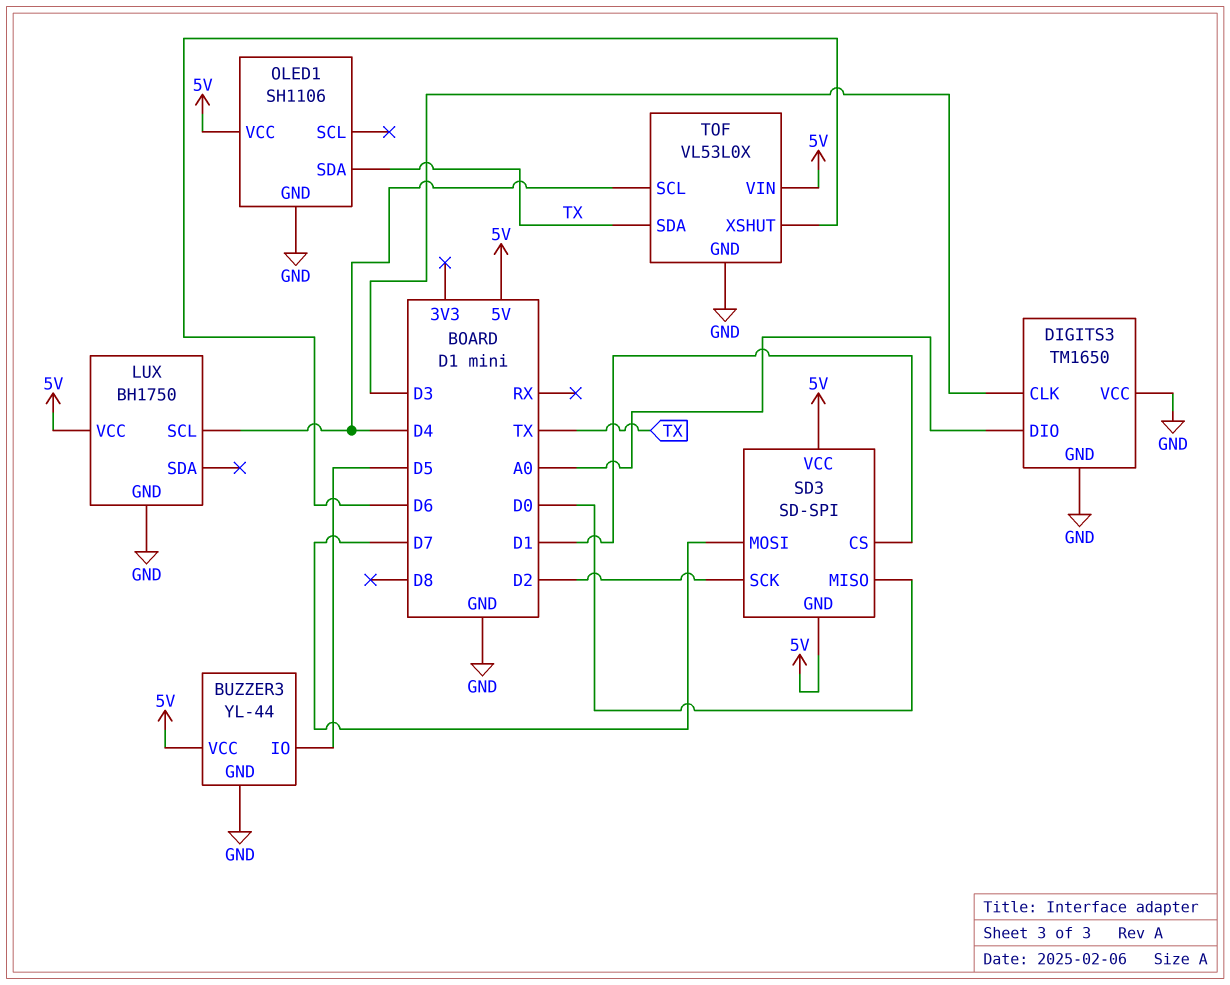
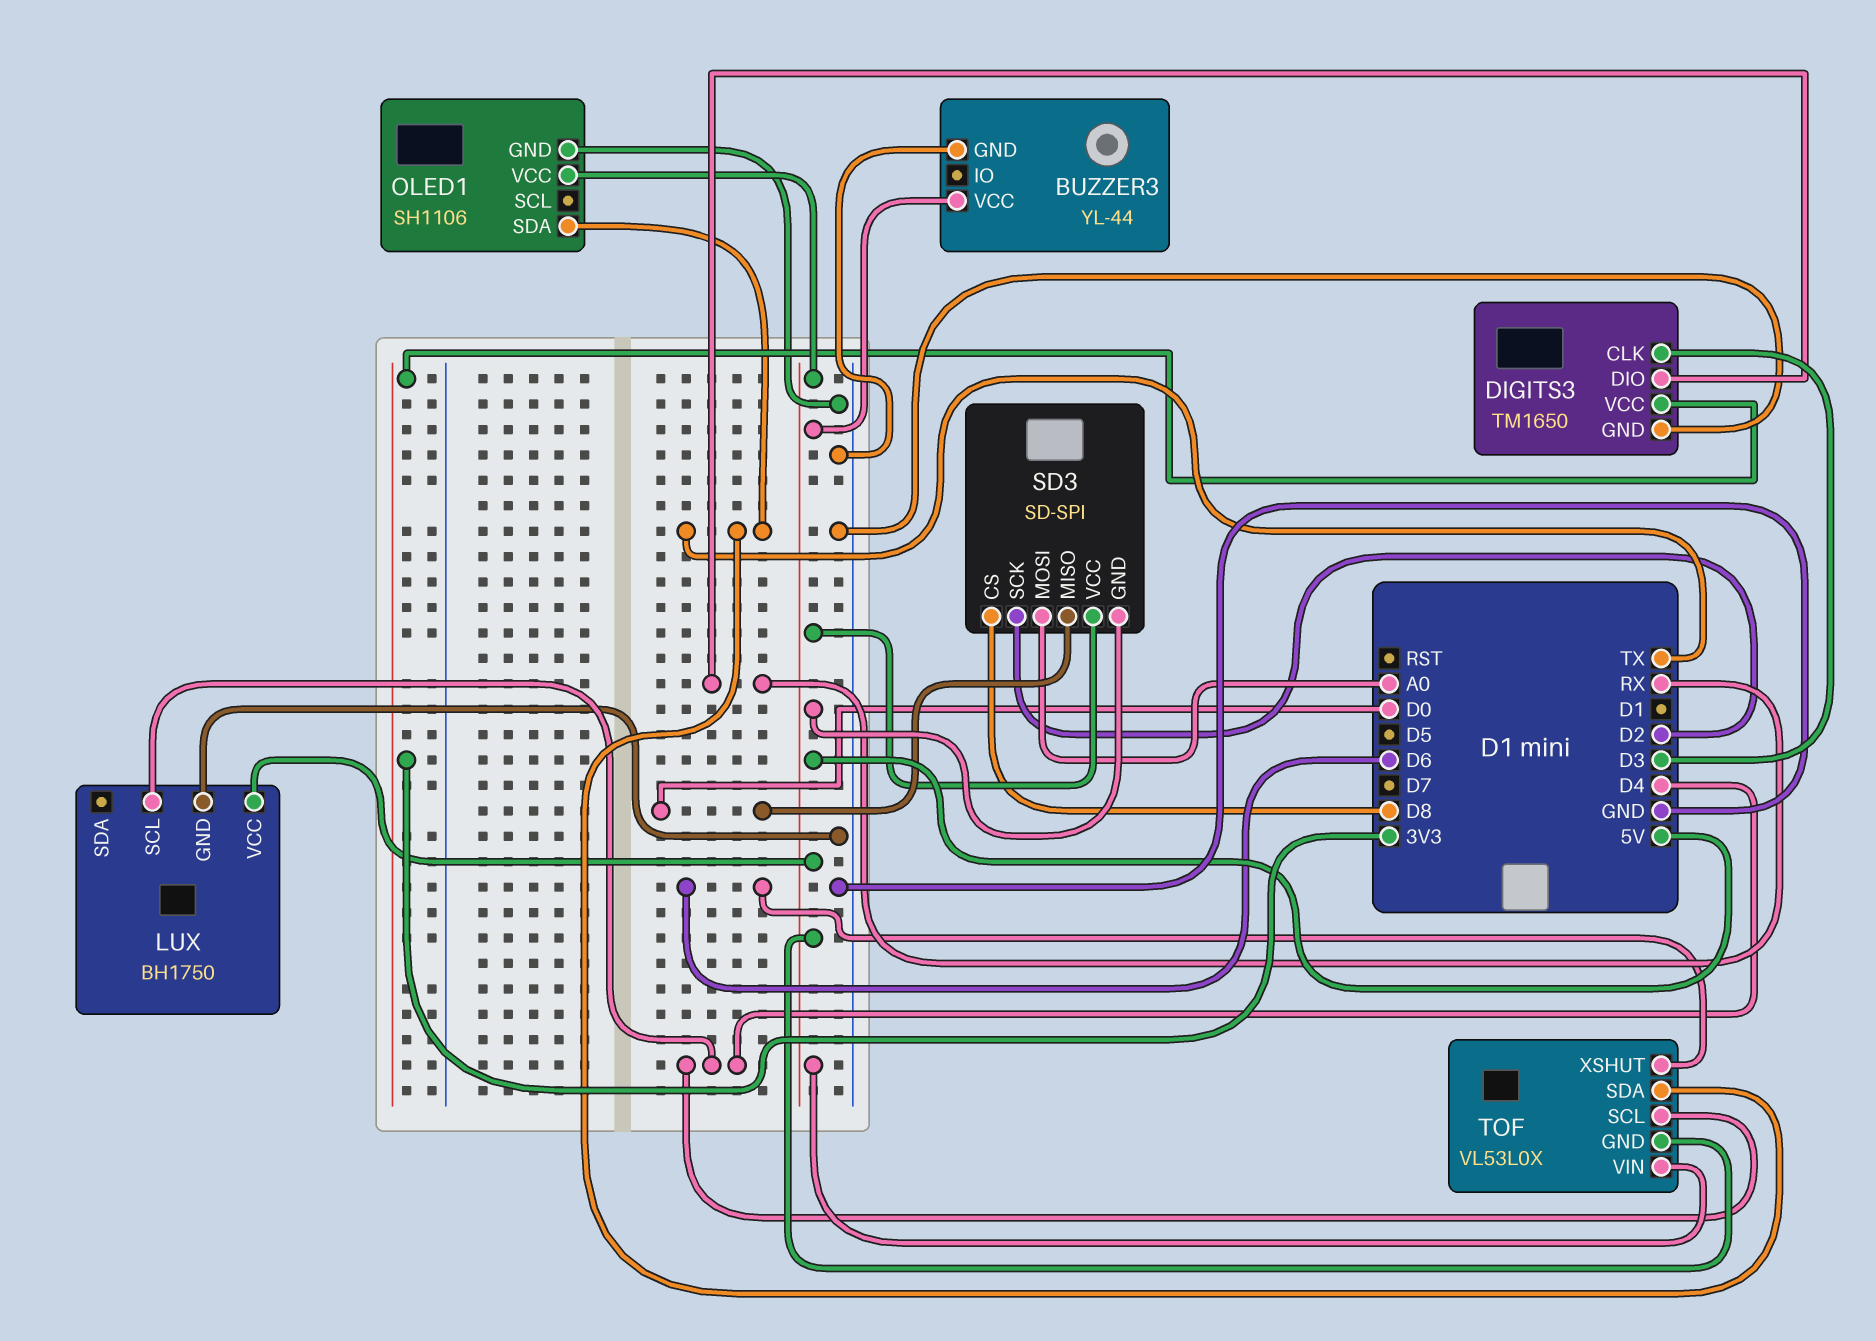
BUZZER3 pin IO: D5 -> none
DIGITS3 pin DIO: A0 -> RX
DIGITS3 pin VCC: GND -> 3V3
SD3 pin CS: D1 -> D8
SD3 pin MOSI: D7 -> A0
TOF pin GND: GND -> 5V

